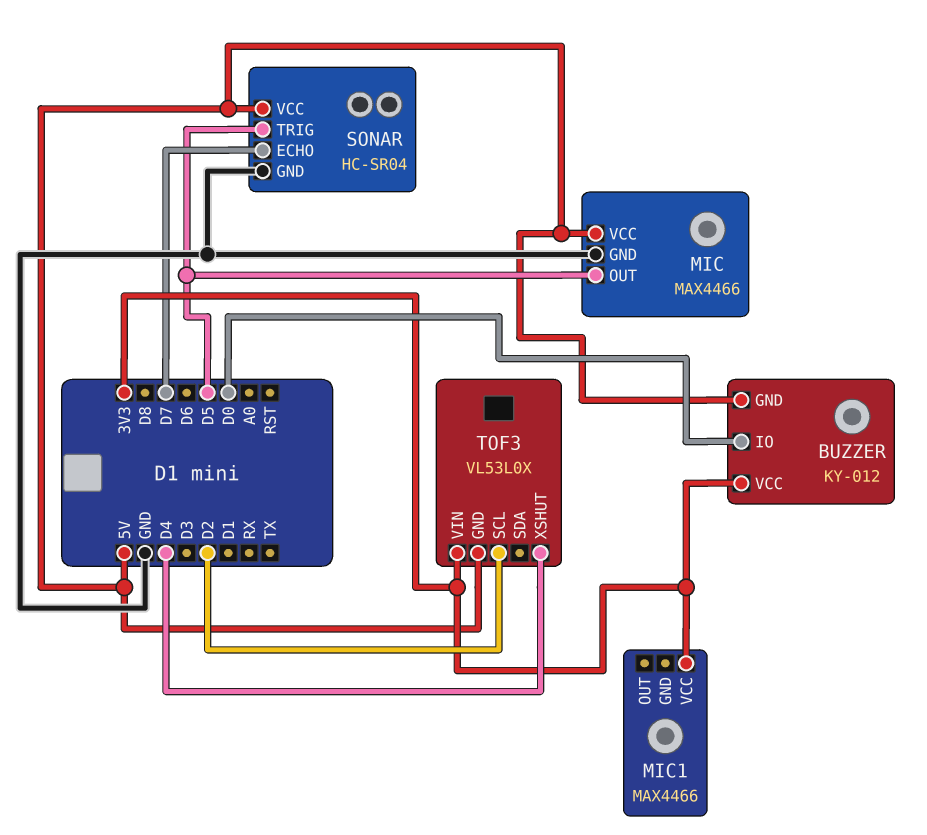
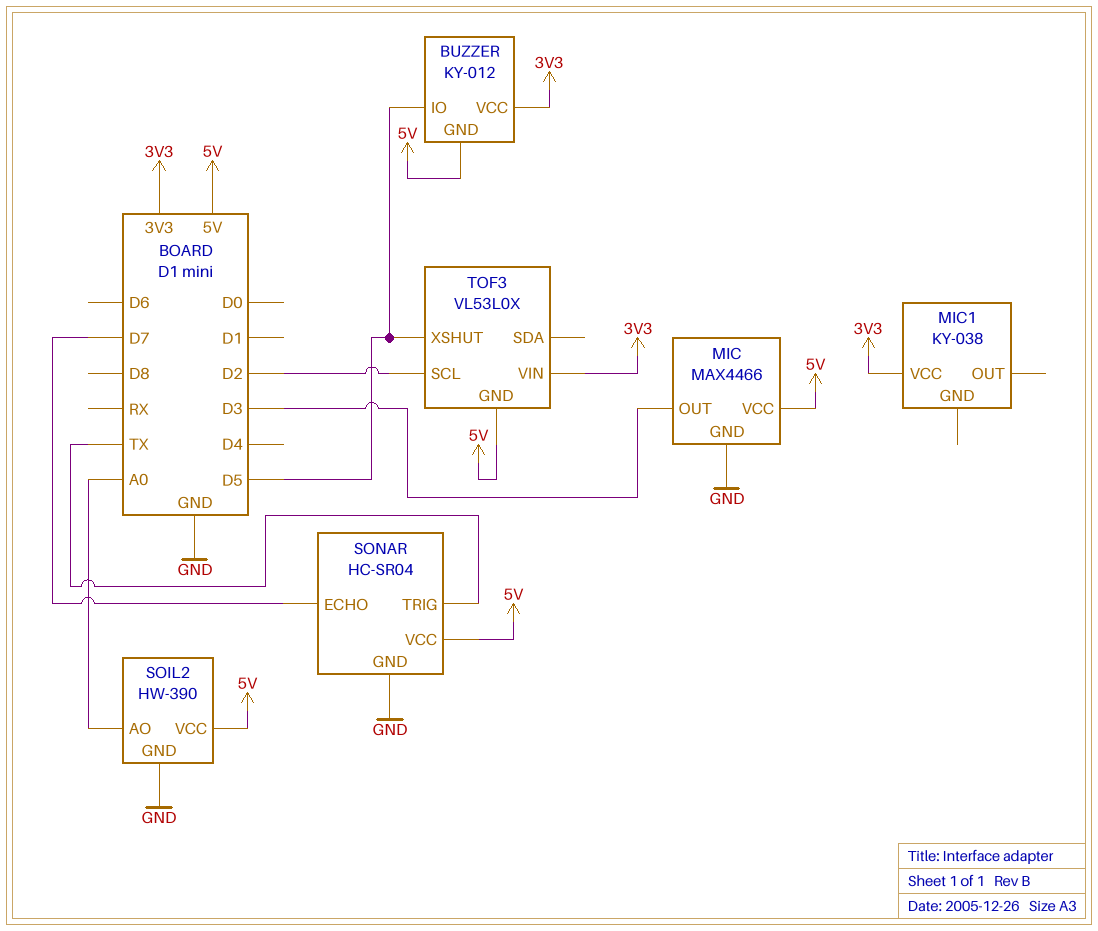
BUZZER pin IO: D0 -> D5
MIC pin OUT: D5 -> D3
MIC1: MAX4466 -> KY-038
SOIL2: none -> HW-390
SOIL2 pin AO: none -> A0
SOIL2 pin GND: none -> GND
SOIL2 pin VCC: none -> 5V
SONAR pin TRIG: D5 -> TX
TOF3 pin XSHUT: D4 -> D5

